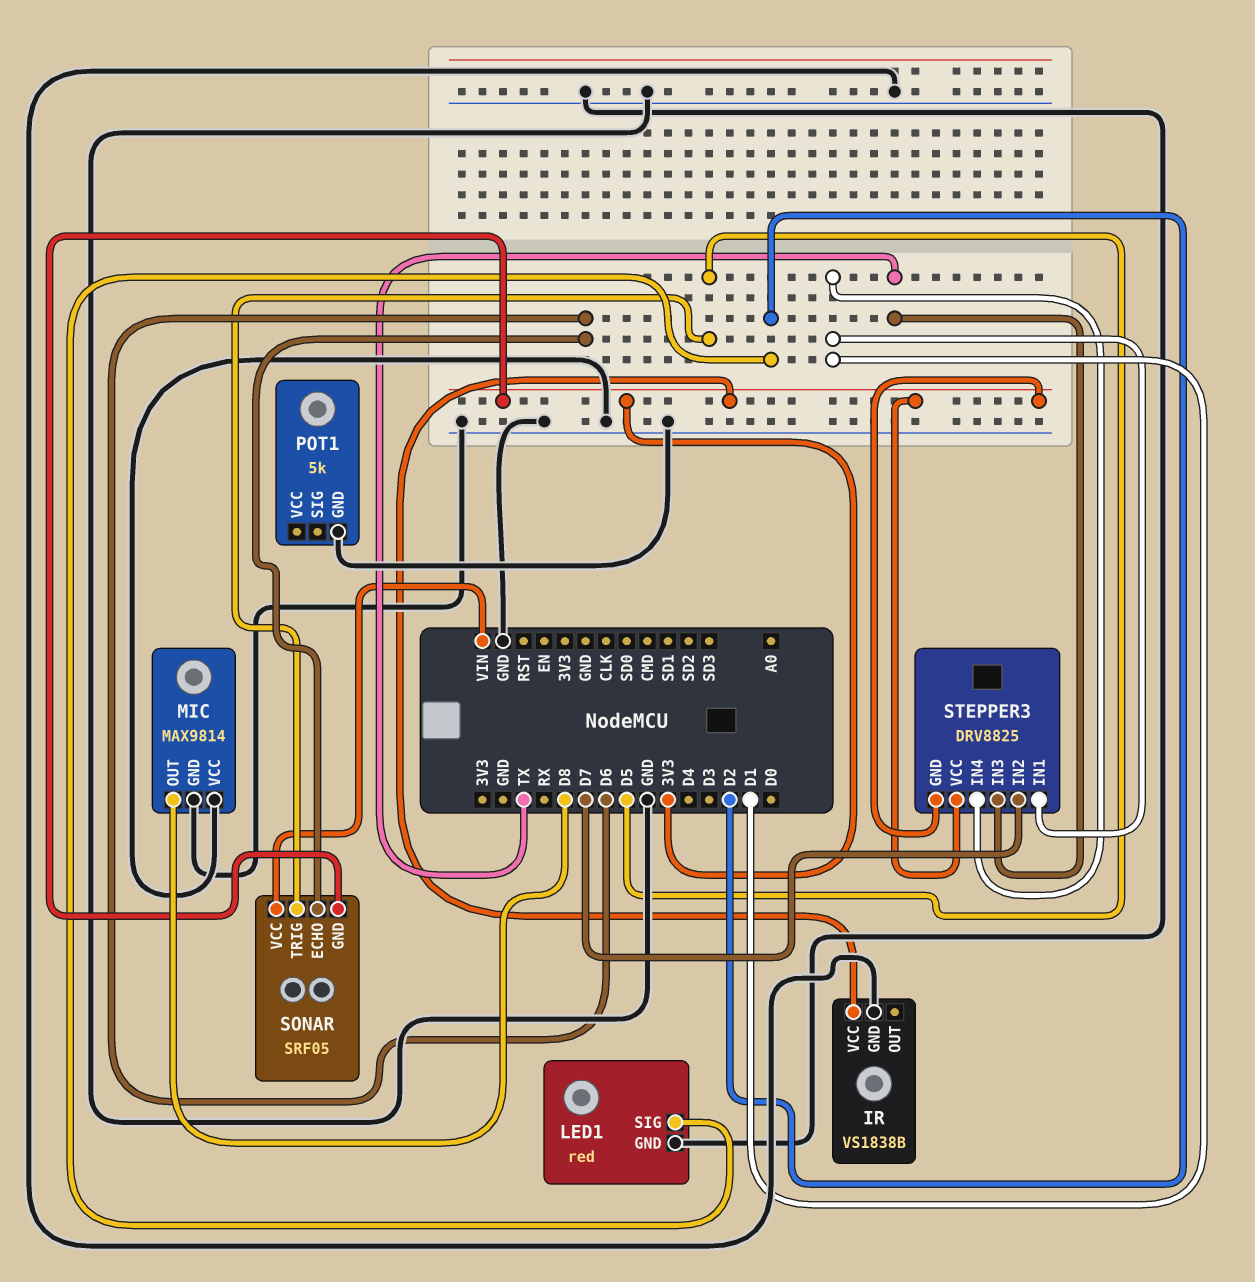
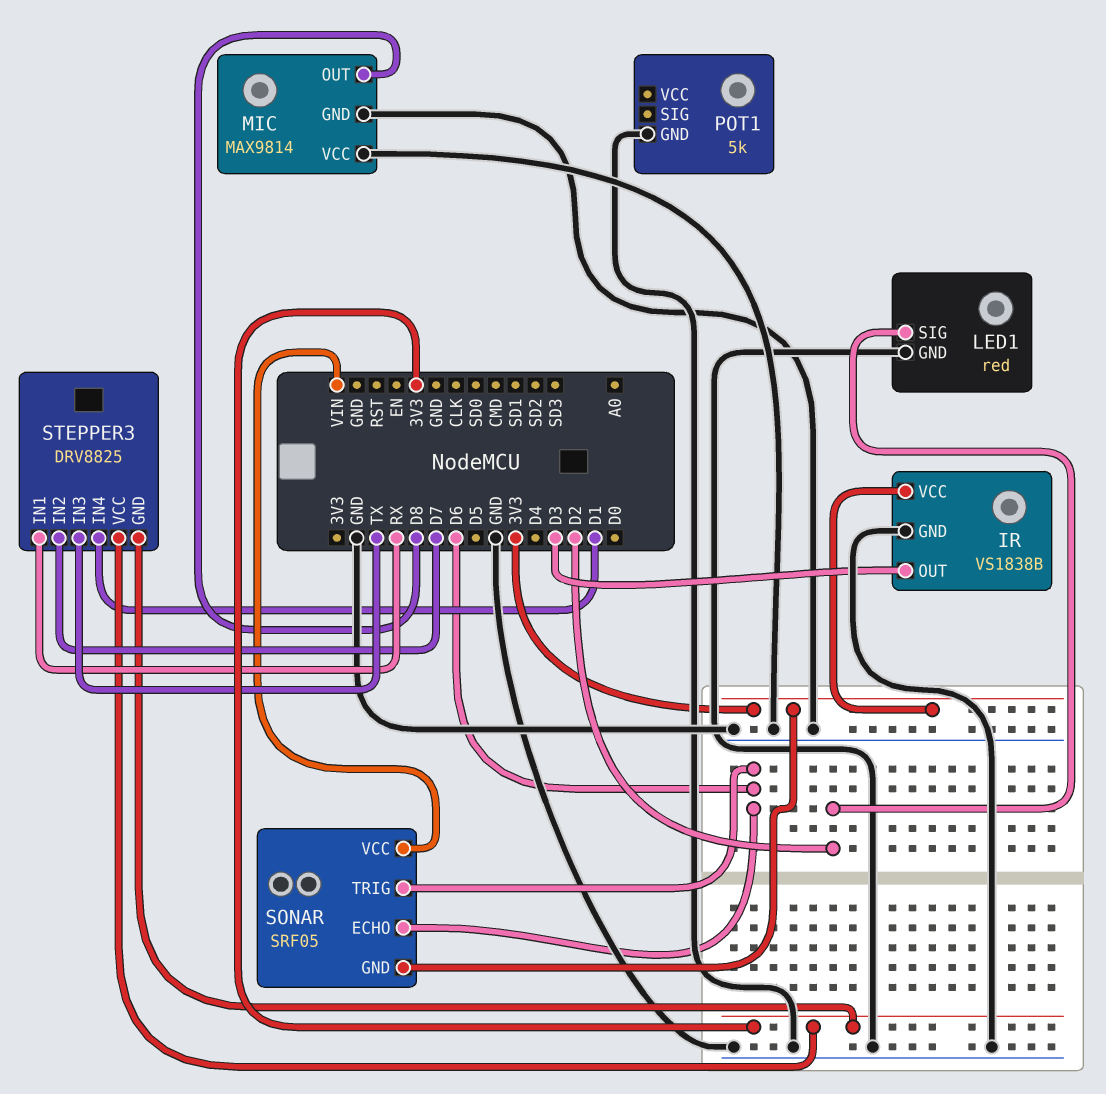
IR pin OUT: none -> D3
SONAR pin TRIG: D5 -> D6
STEPPER3 pin IN1: D1 -> RX

